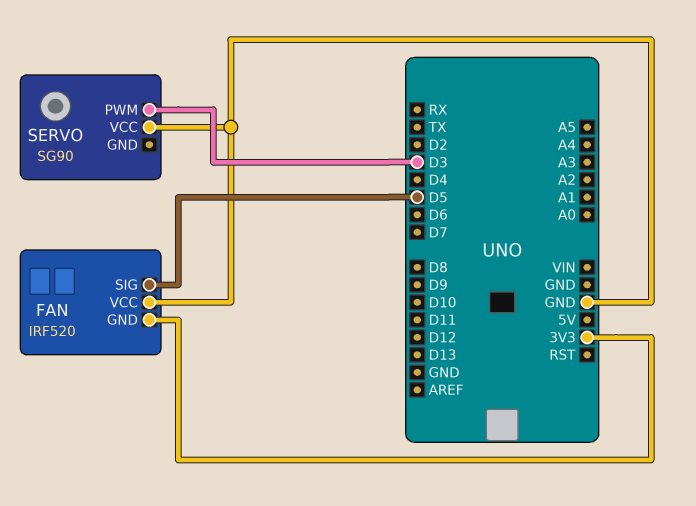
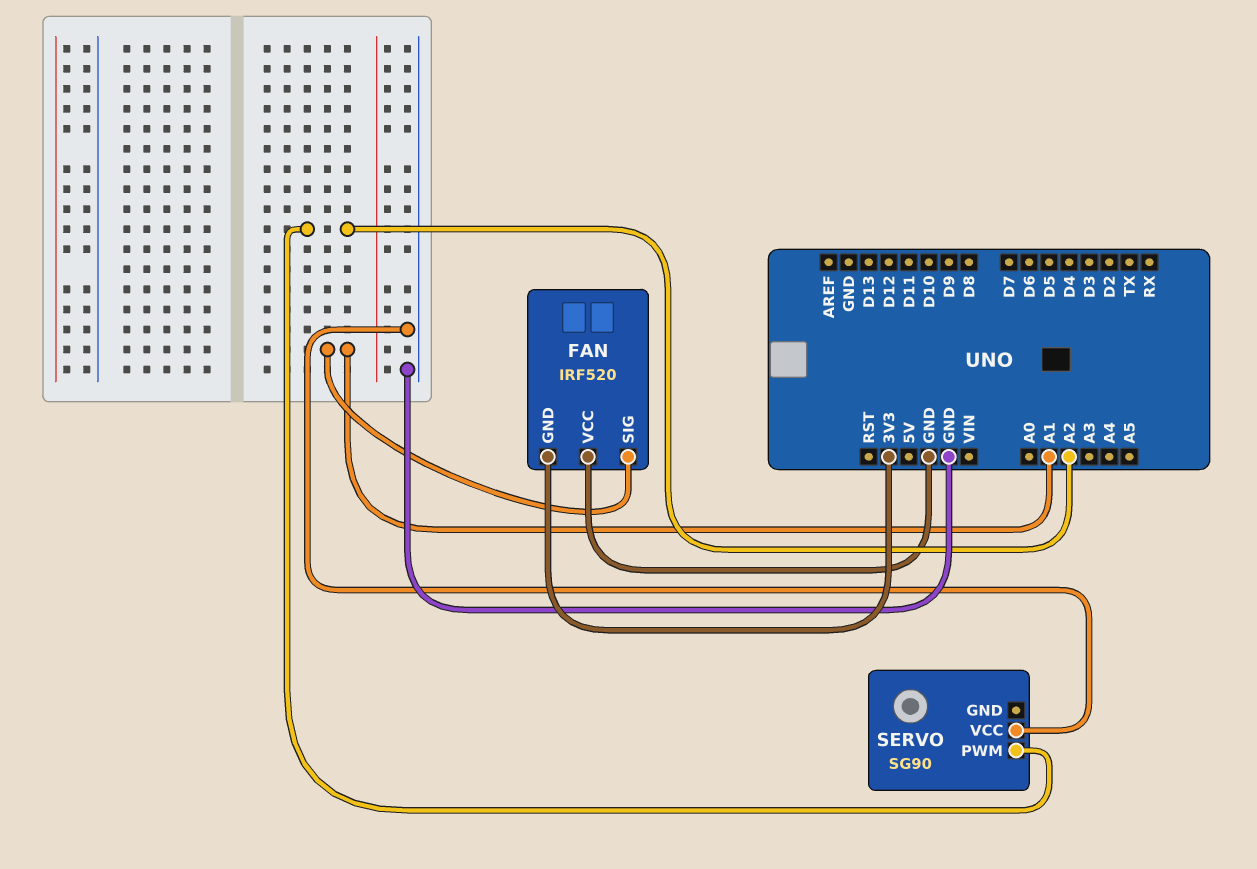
FAN pin SIG: D5 -> A1
SERVO pin PWM: D3 -> A2

